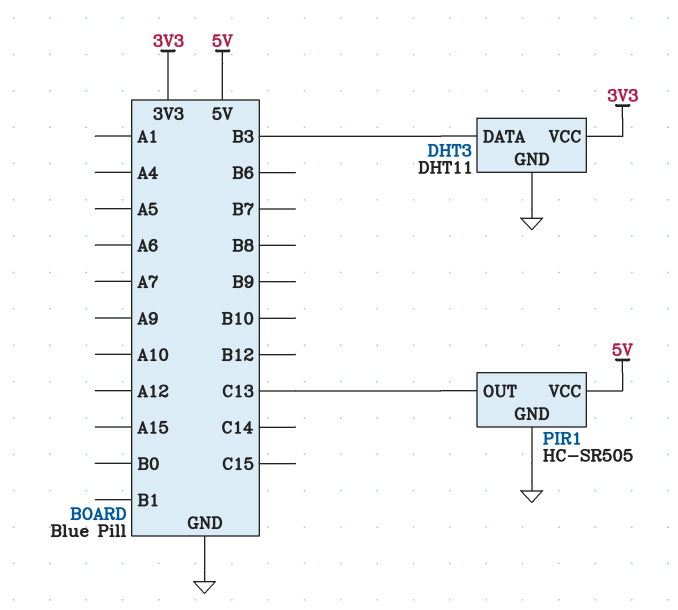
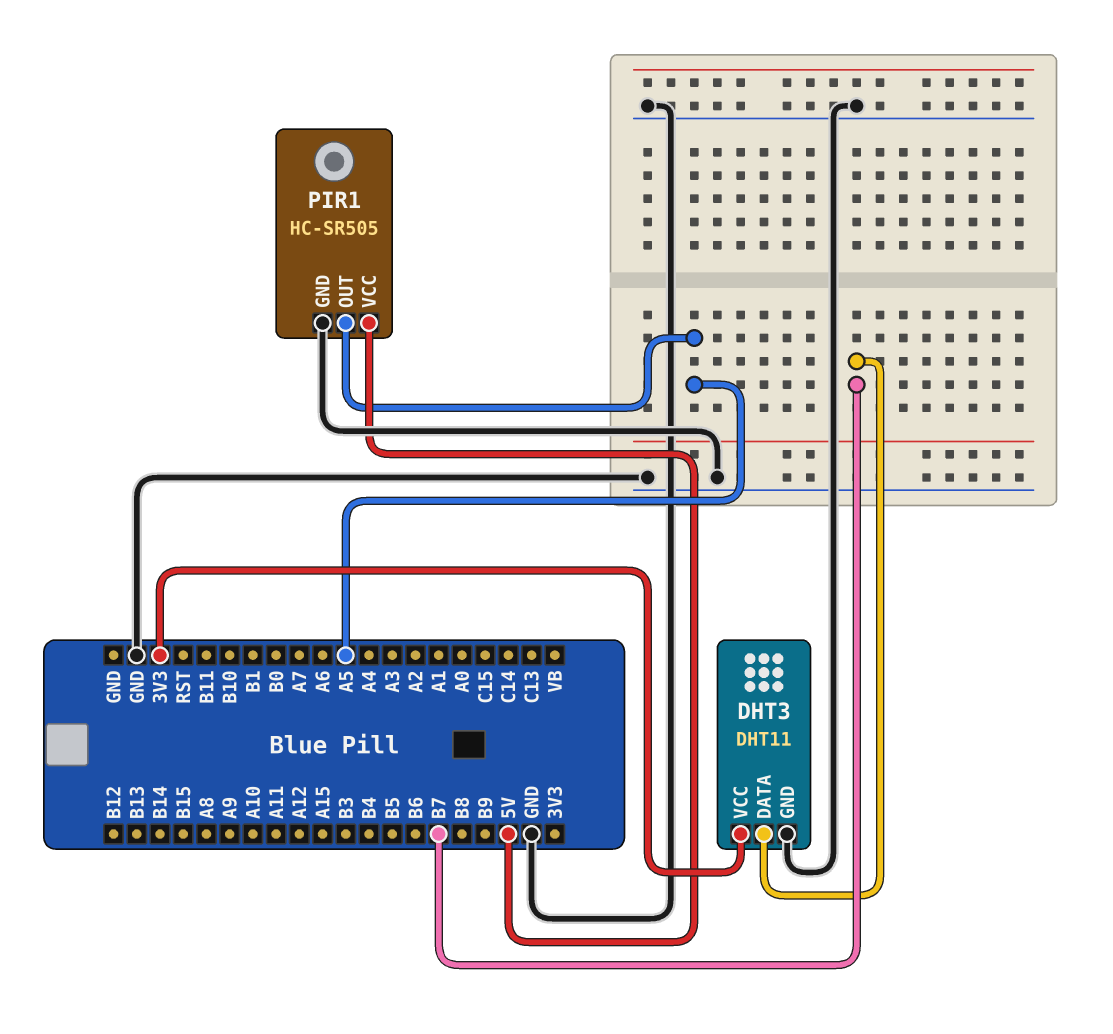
DHT3 pin DATA: B3 -> B7
PIR1 pin OUT: C13 -> A5

